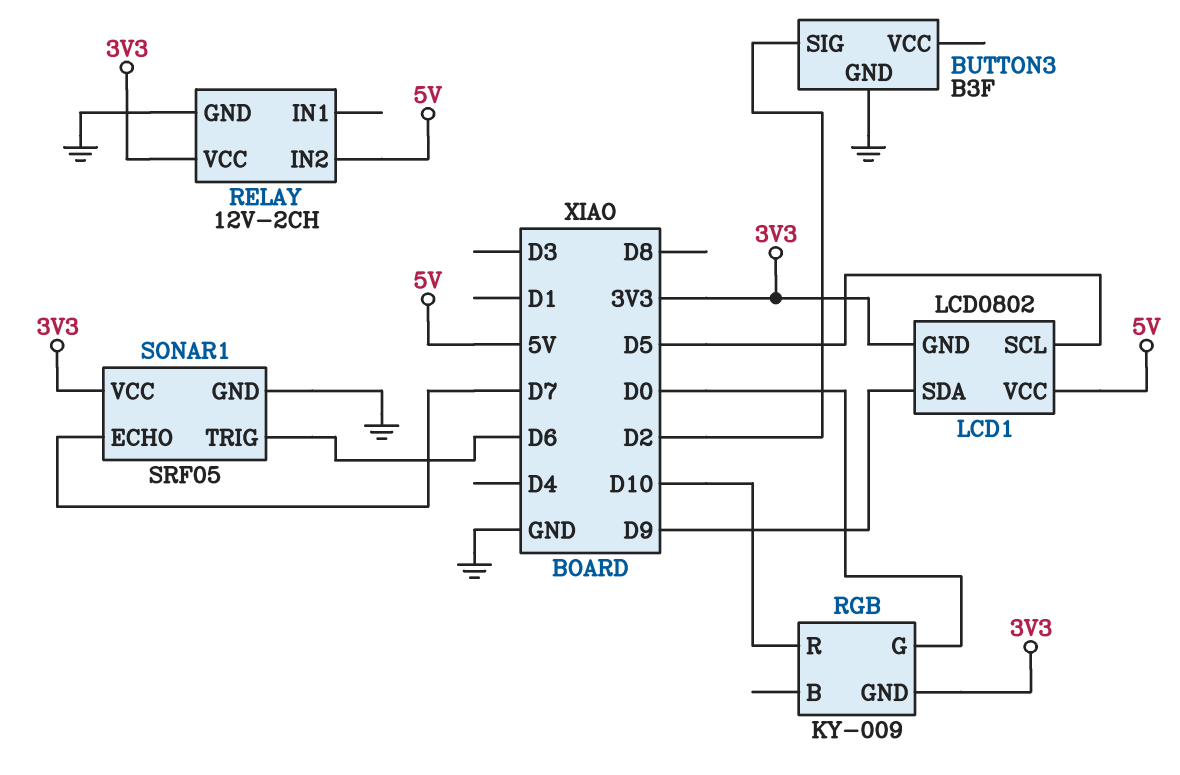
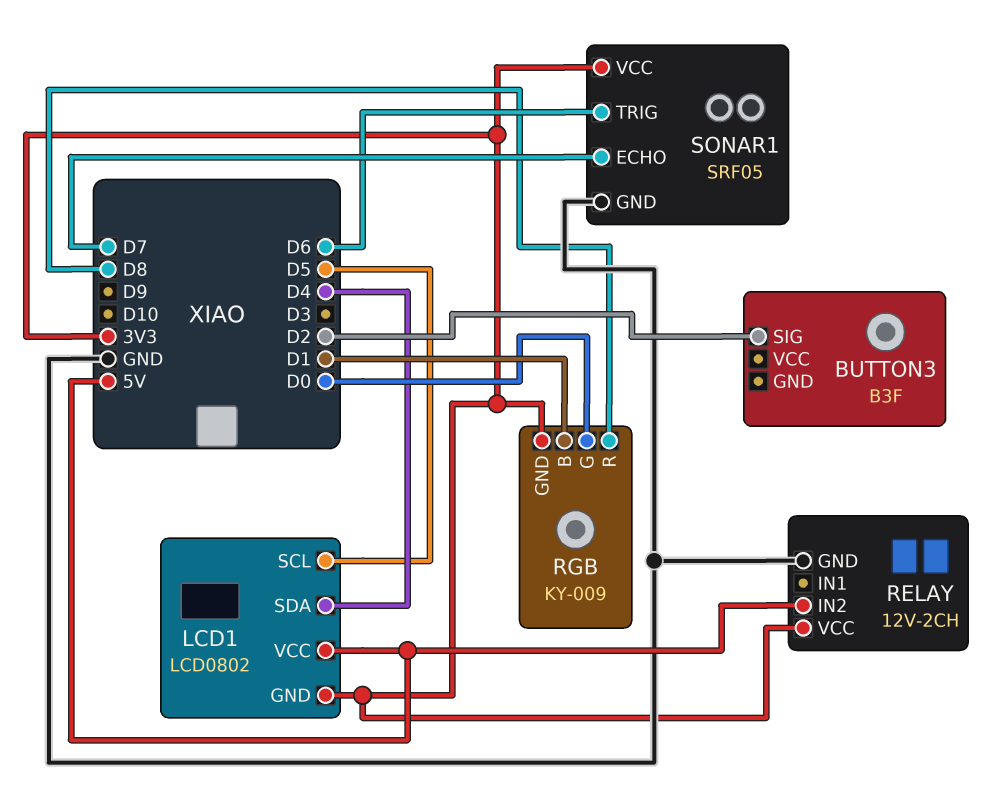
BUTTON3 pin GND: GND -> none
LCD1 pin SDA: D9 -> D4
RGB pin B: none -> D1
RGB pin R: D10 -> D8

